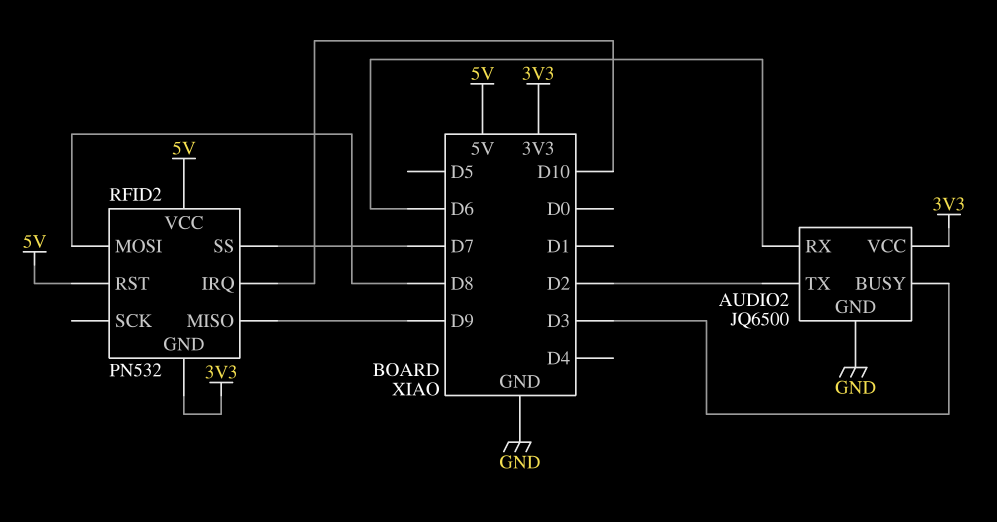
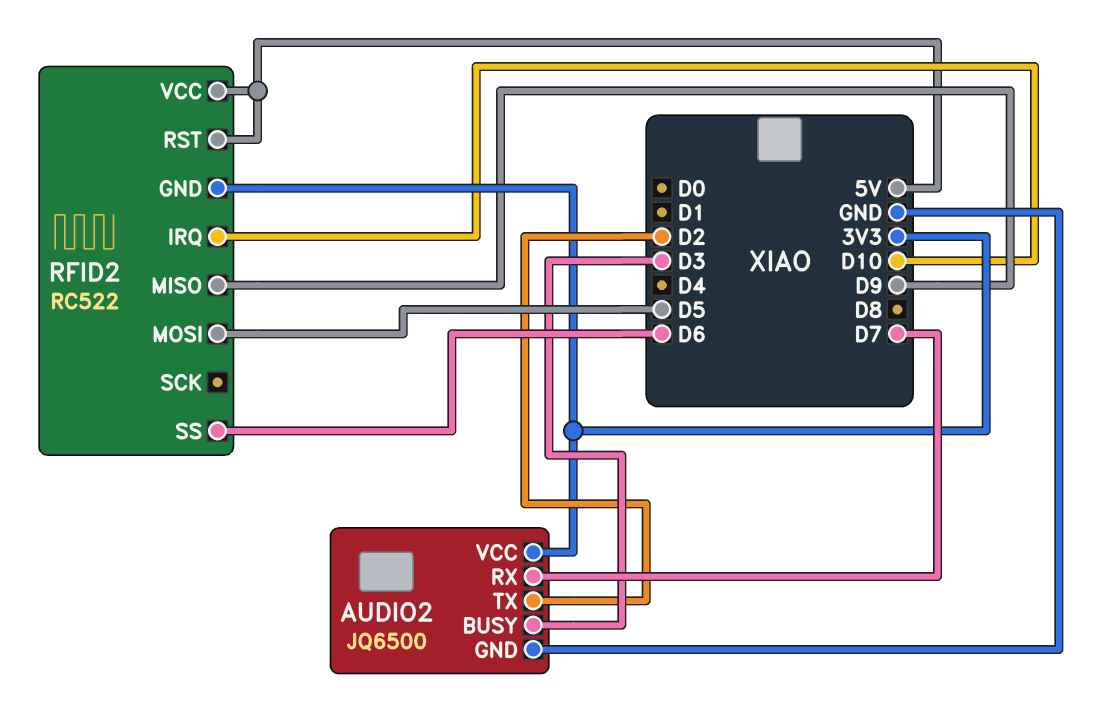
AUDIO2 pin RX: D6 -> D7
RFID2: PN532 -> RC522
RFID2 pin MOSI: D8 -> D5
RFID2 pin SS: D7 -> D6

